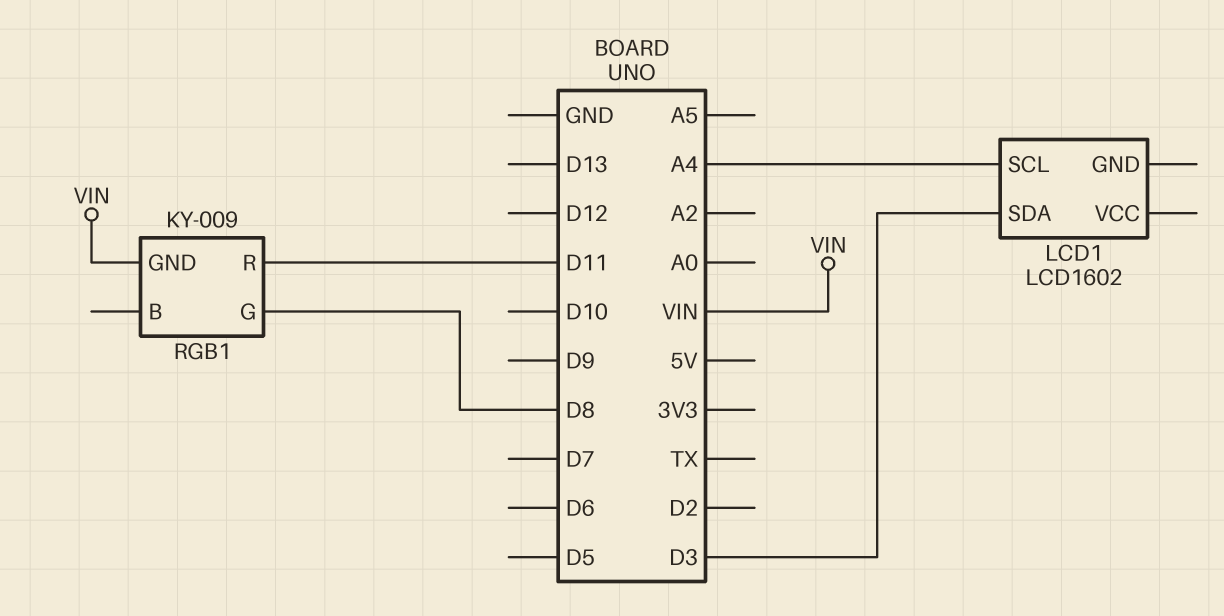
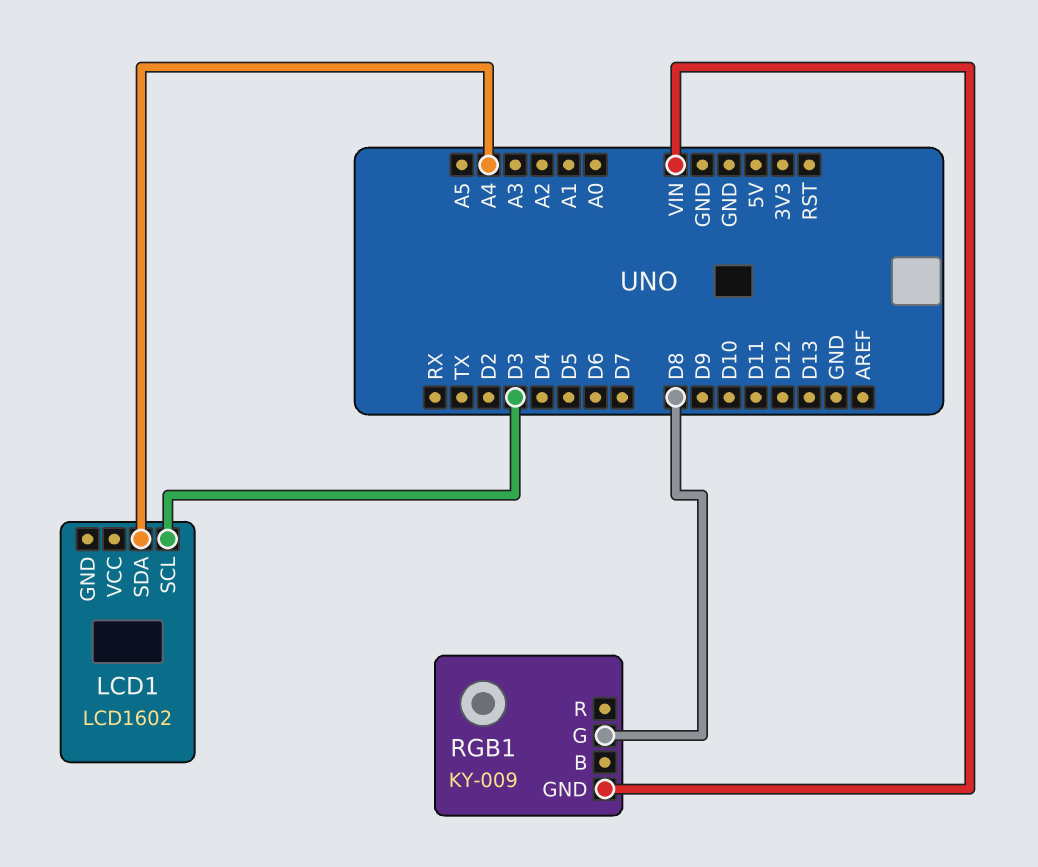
LCD1 pin SCL: A4 -> D3
LCD1 pin SDA: D3 -> A4
RGB1 pin R: D11 -> none

